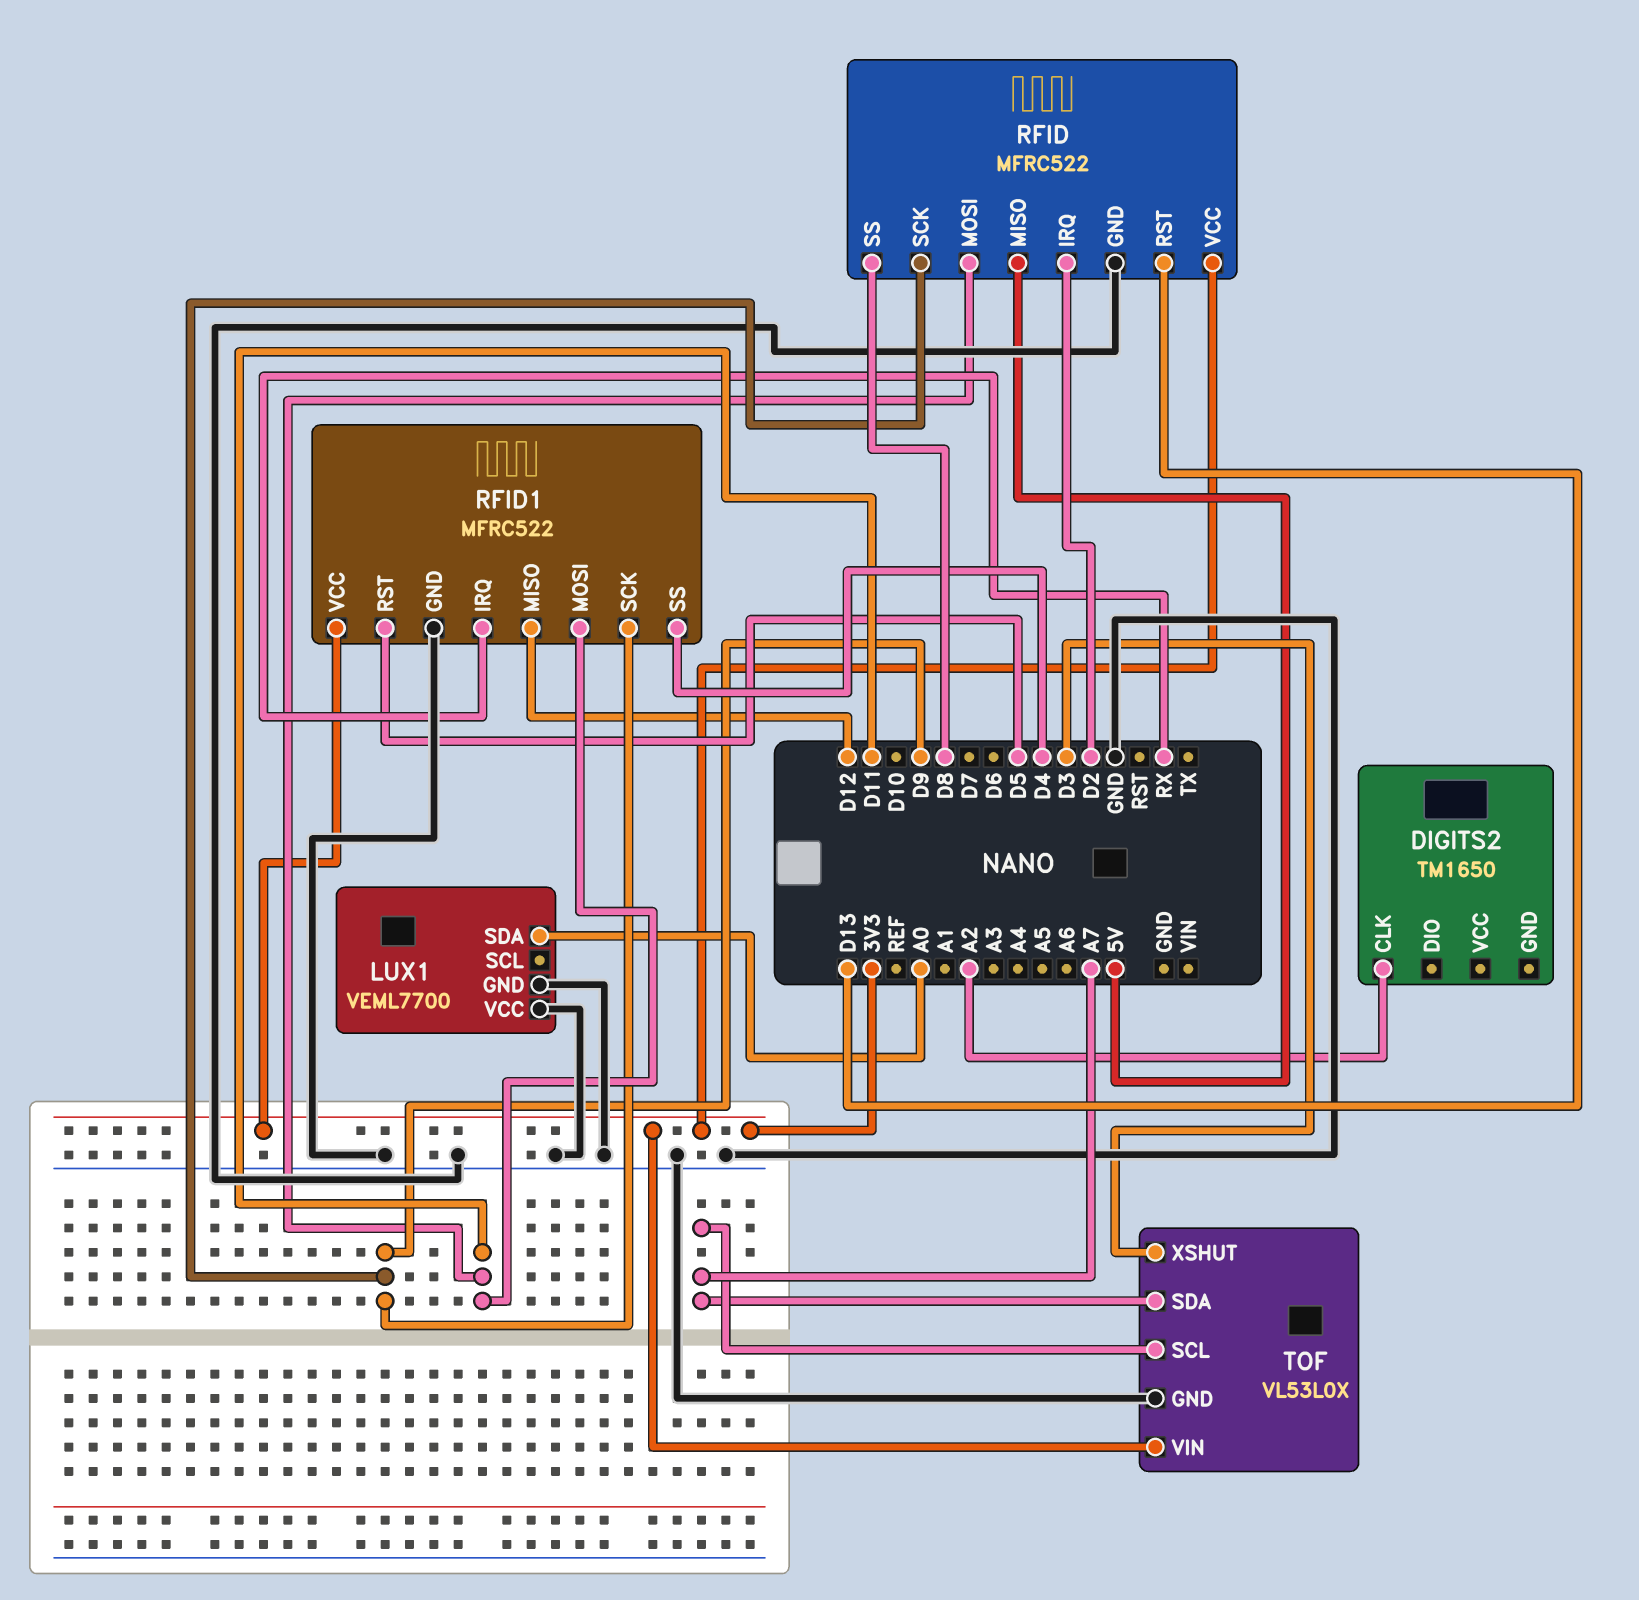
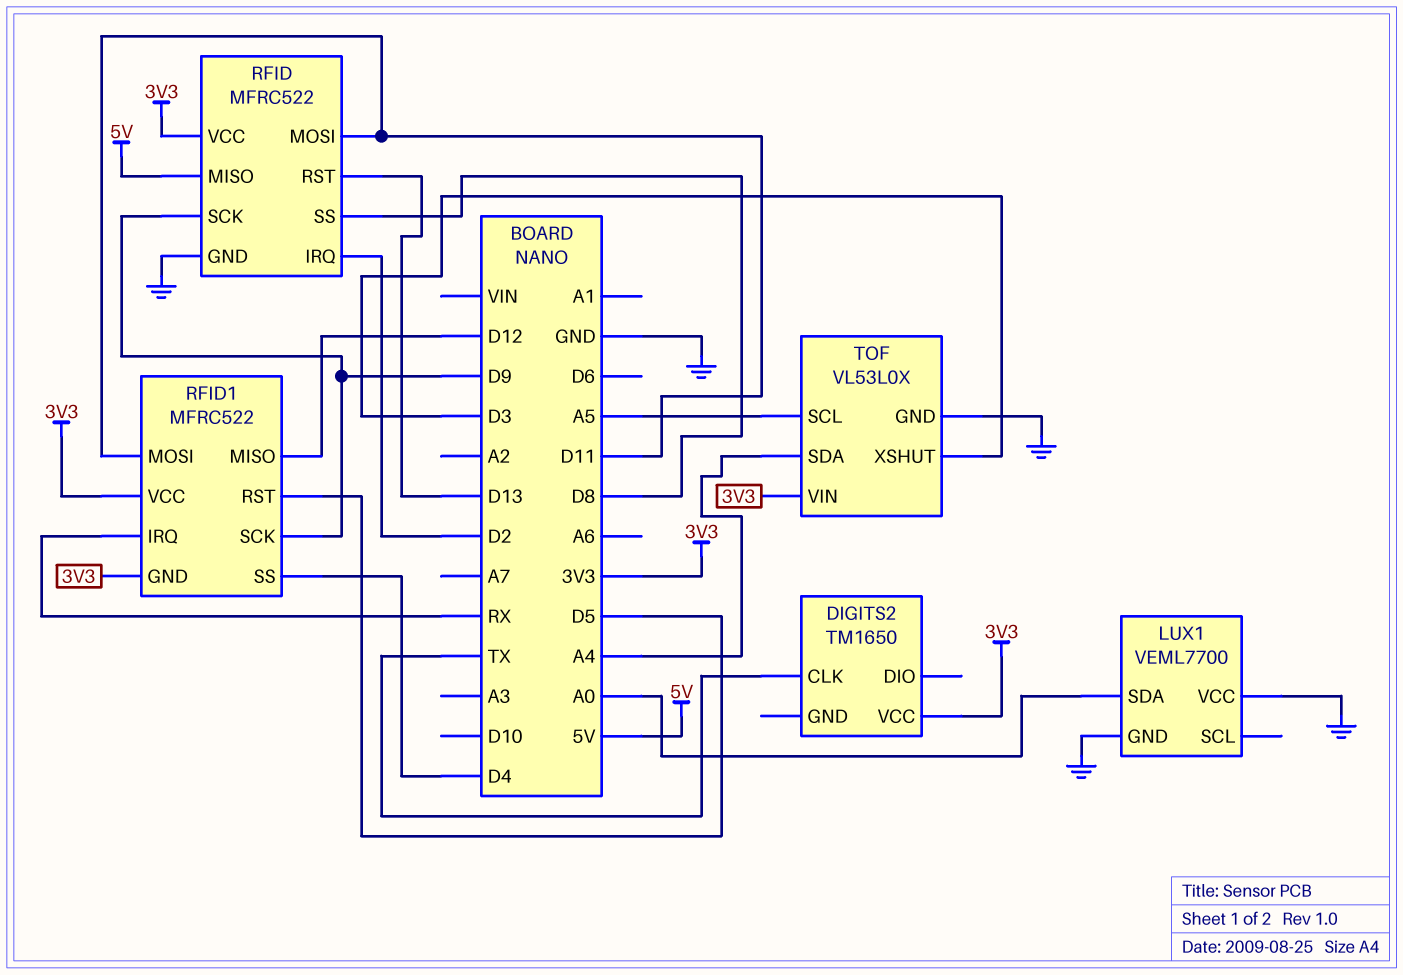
DIGITS2 pin CLK: A2 -> TX
DIGITS2 pin VCC: none -> 3V3
RFID1 pin GND: GND -> 3V3
TOF pin SCL: A7 -> A5
TOF pin SDA: A7 -> A4

